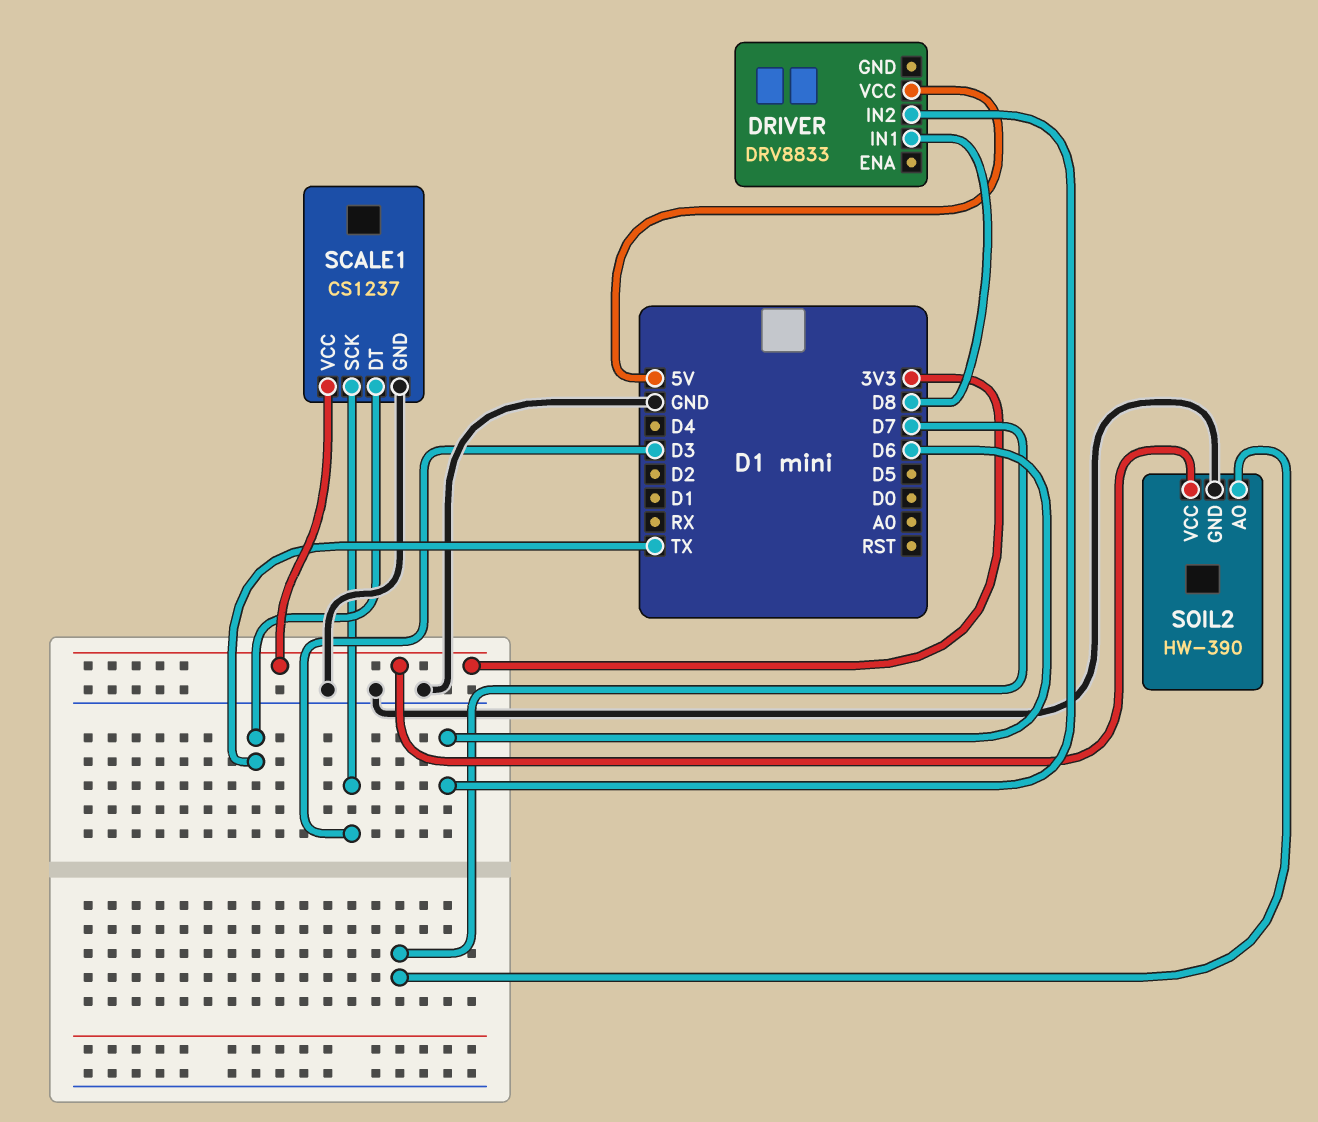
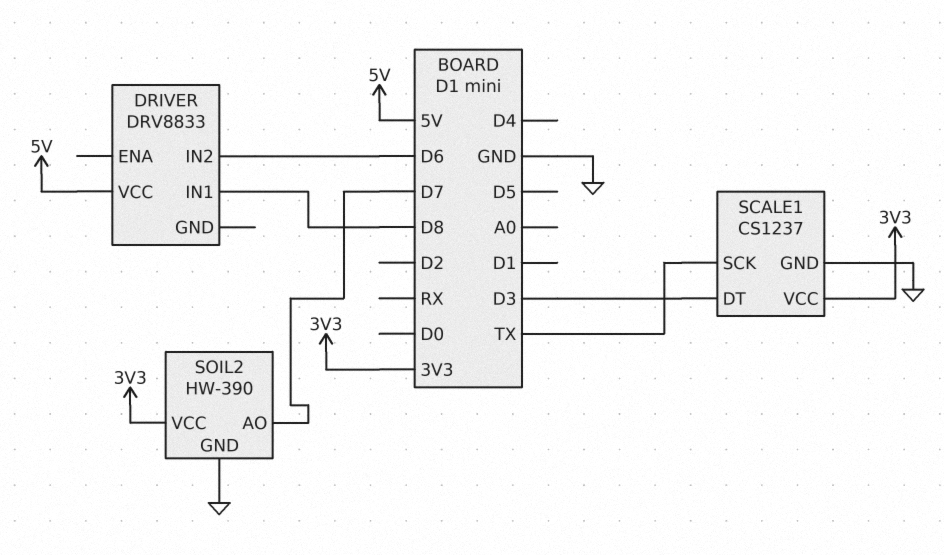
SCALE1 pin DT: TX -> D3
SCALE1 pin SCK: D3 -> TX

